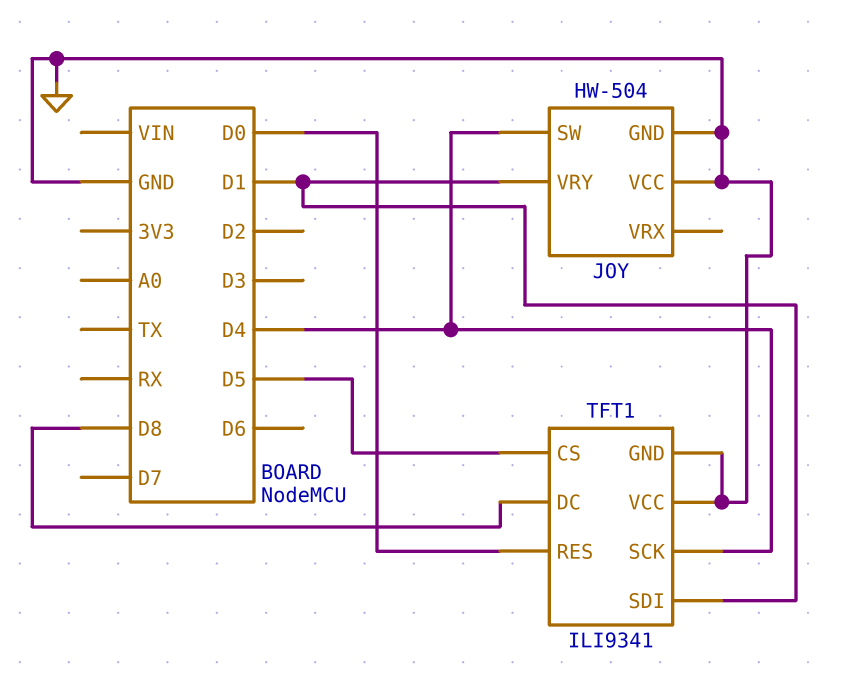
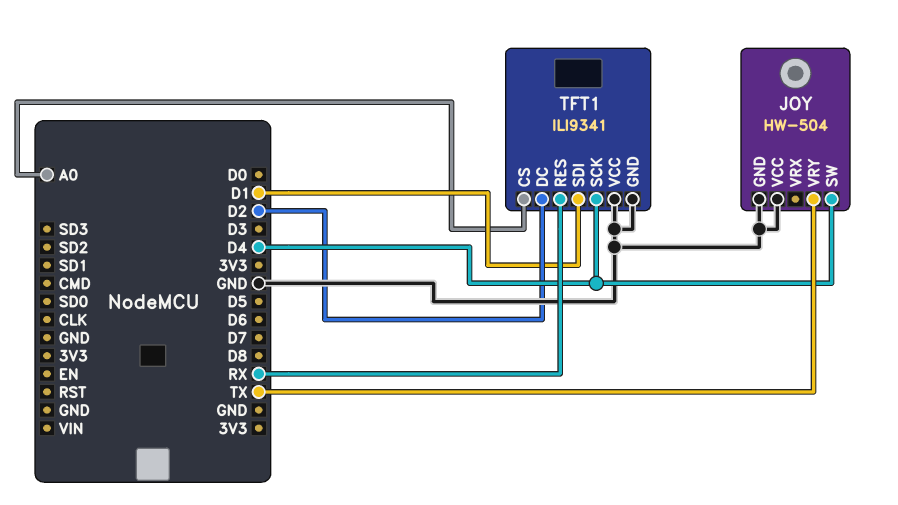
JOY pin VRY: D1 -> TX
TFT1 pin CS: D5 -> A0
TFT1 pin DC: D8 -> D2
TFT1 pin RES: D0 -> RX

